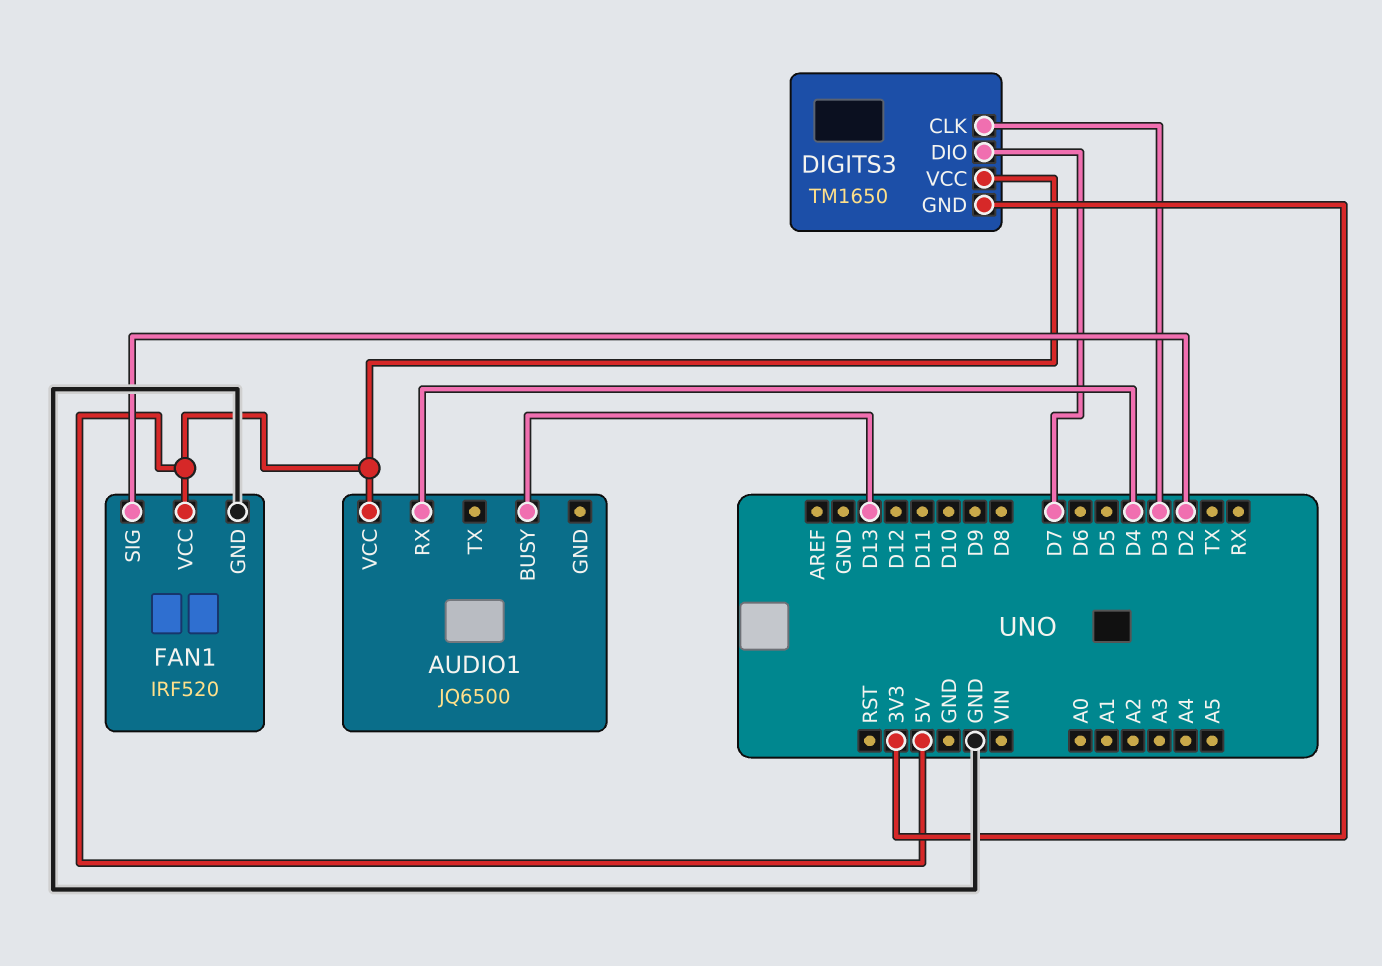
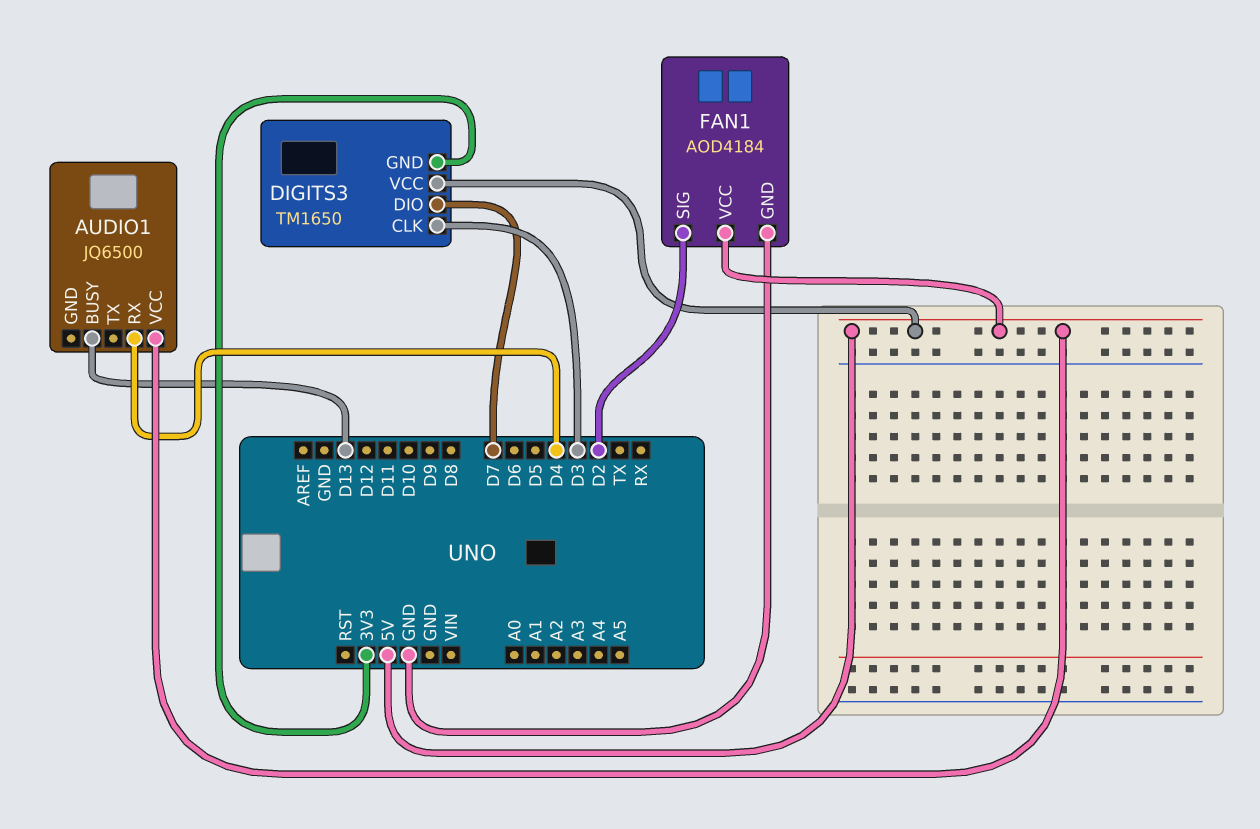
FAN1: IRF520 -> AOD4184

